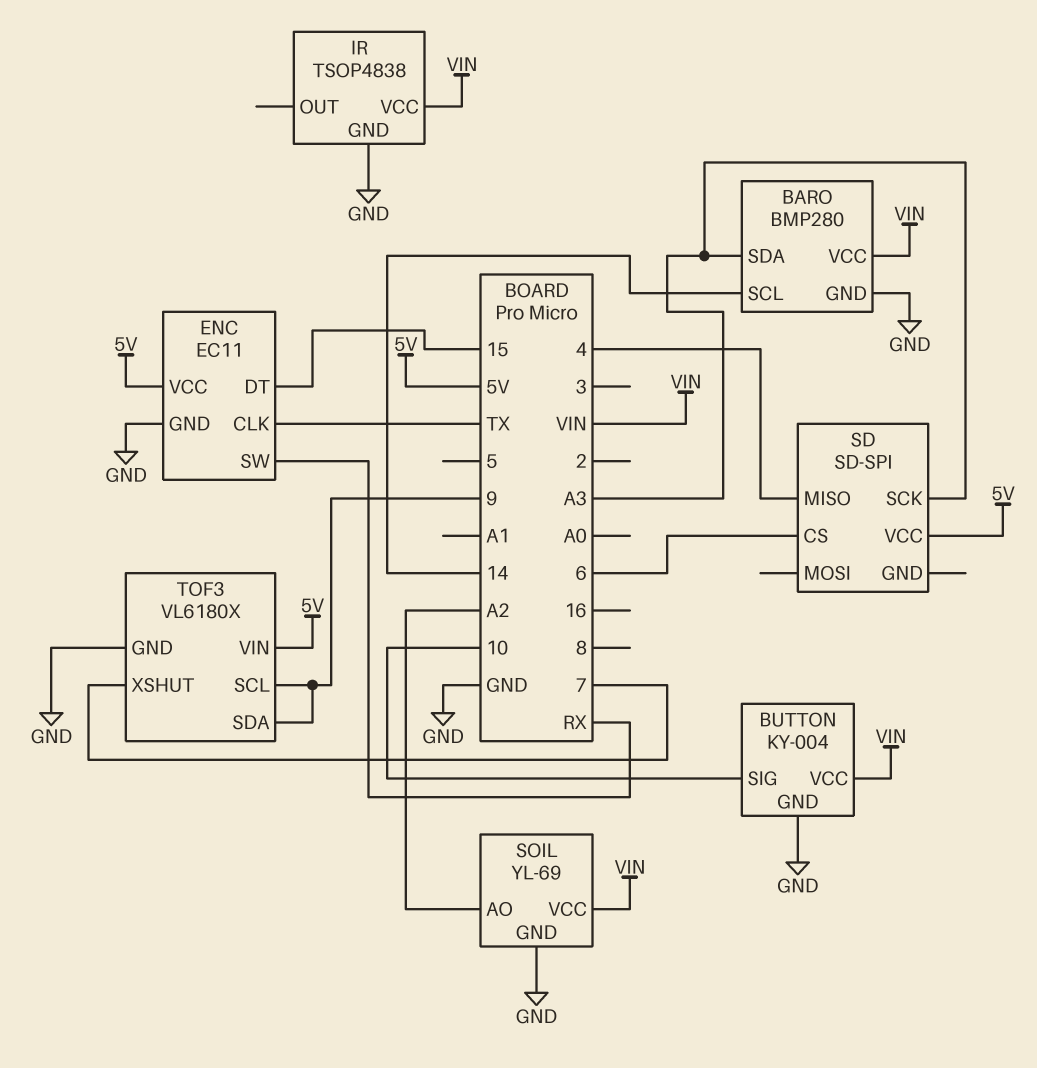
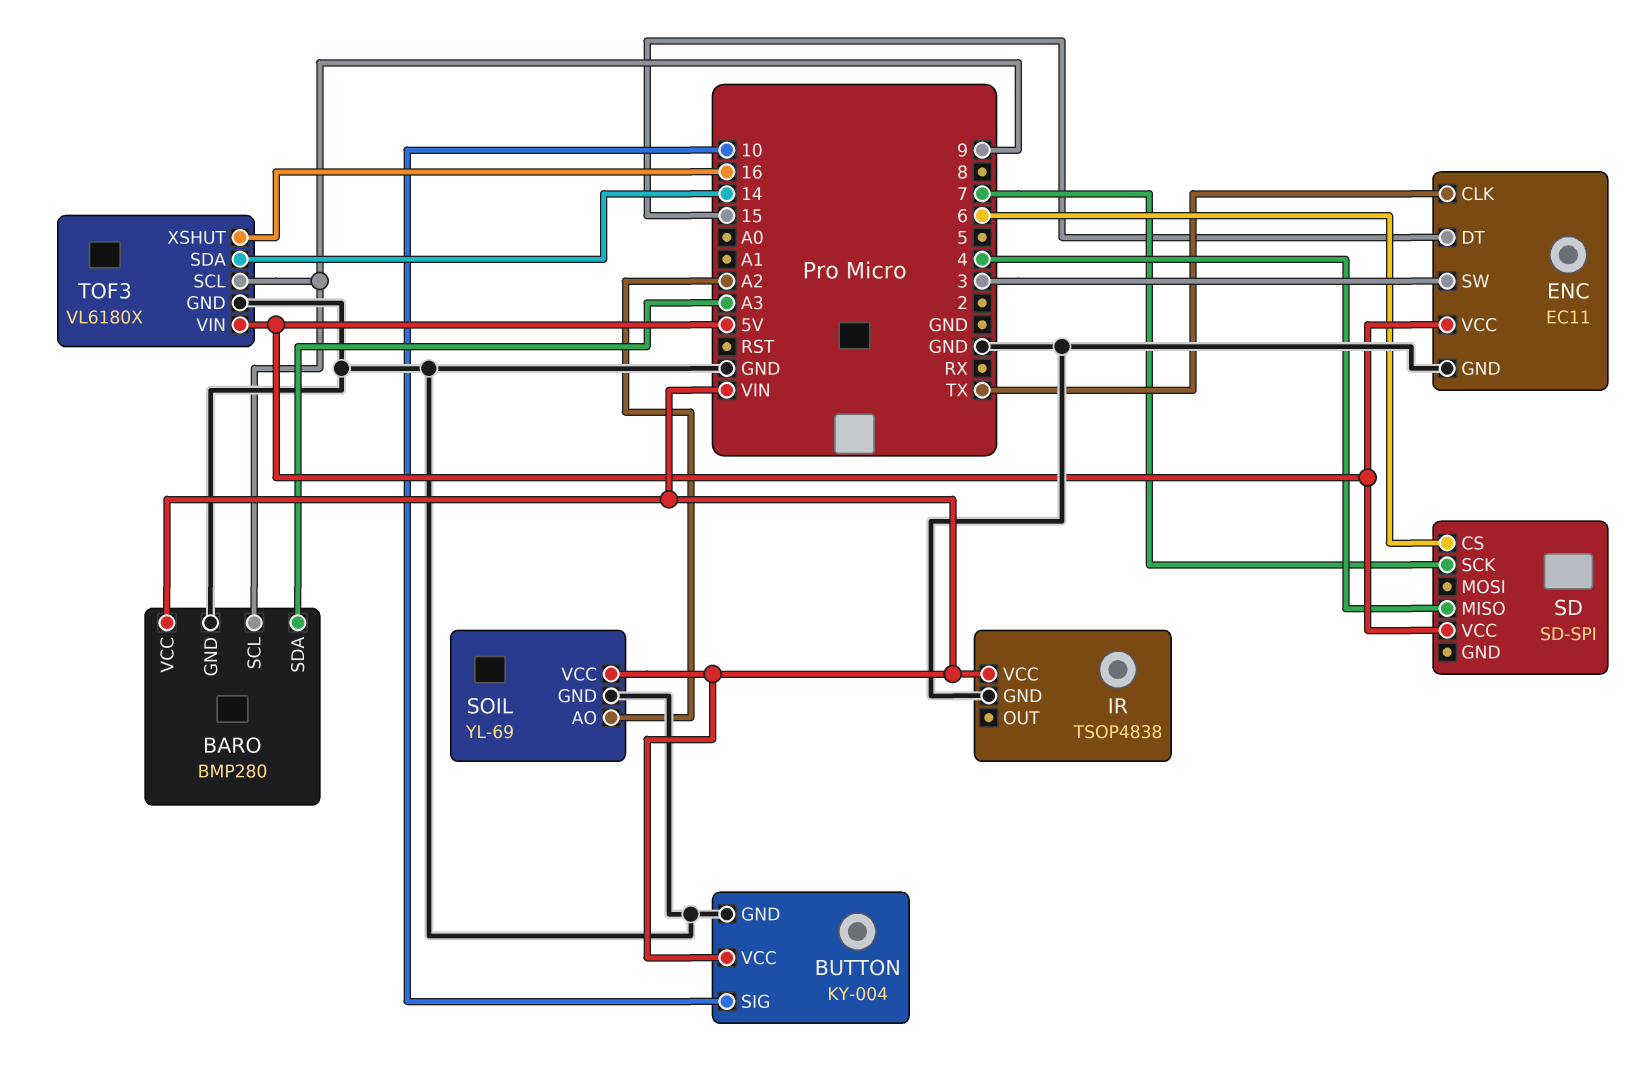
BARO pin SCL: 14 -> 9
ENC pin SW: RX -> 3
SD pin SCK: A3 -> 7
TOF3 pin SDA: 9 -> 14
TOF3 pin XSHUT: 7 -> 16

